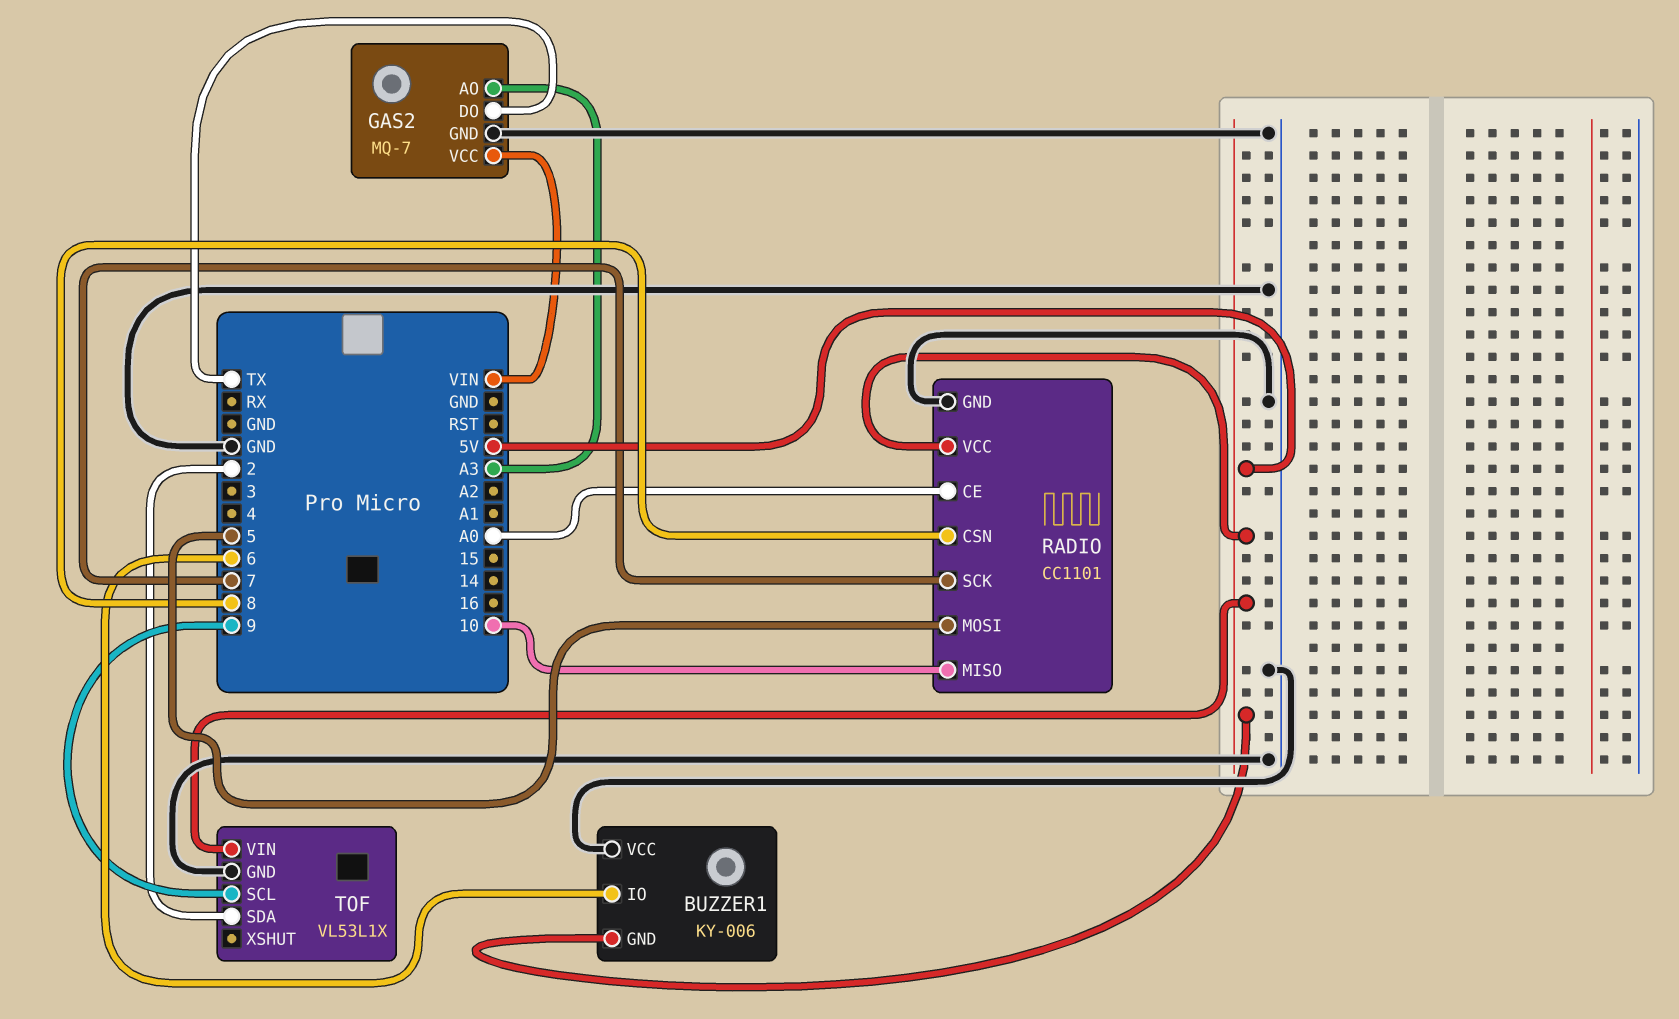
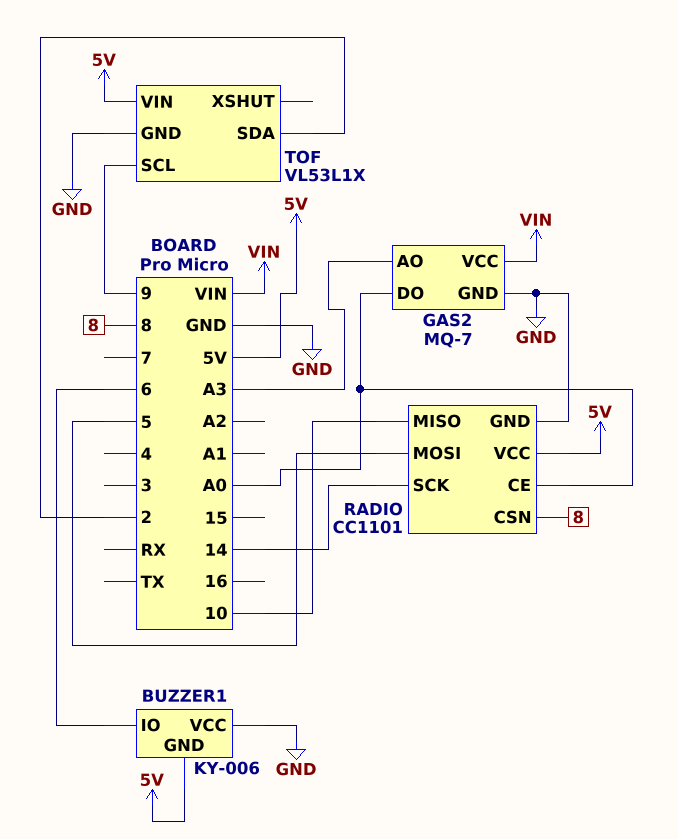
GAS2 pin DO: TX -> A0
RADIO pin SCK: 7 -> 14

